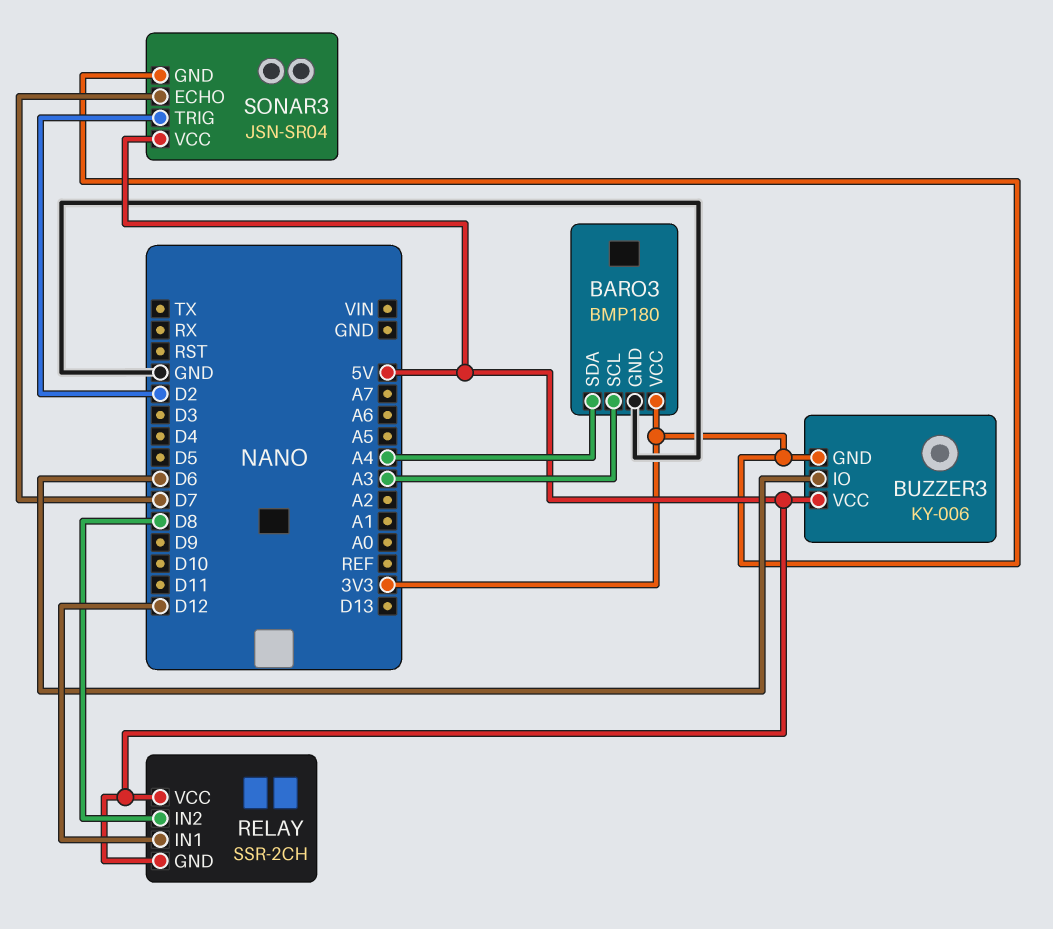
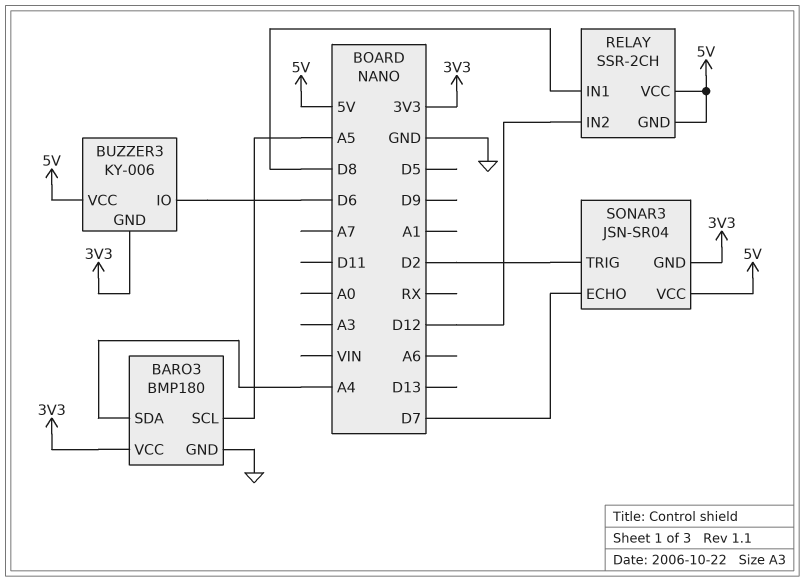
BARO3 pin SCL: A3 -> A5
RELAY pin IN1: D12 -> D8
RELAY pin IN2: D8 -> D12

